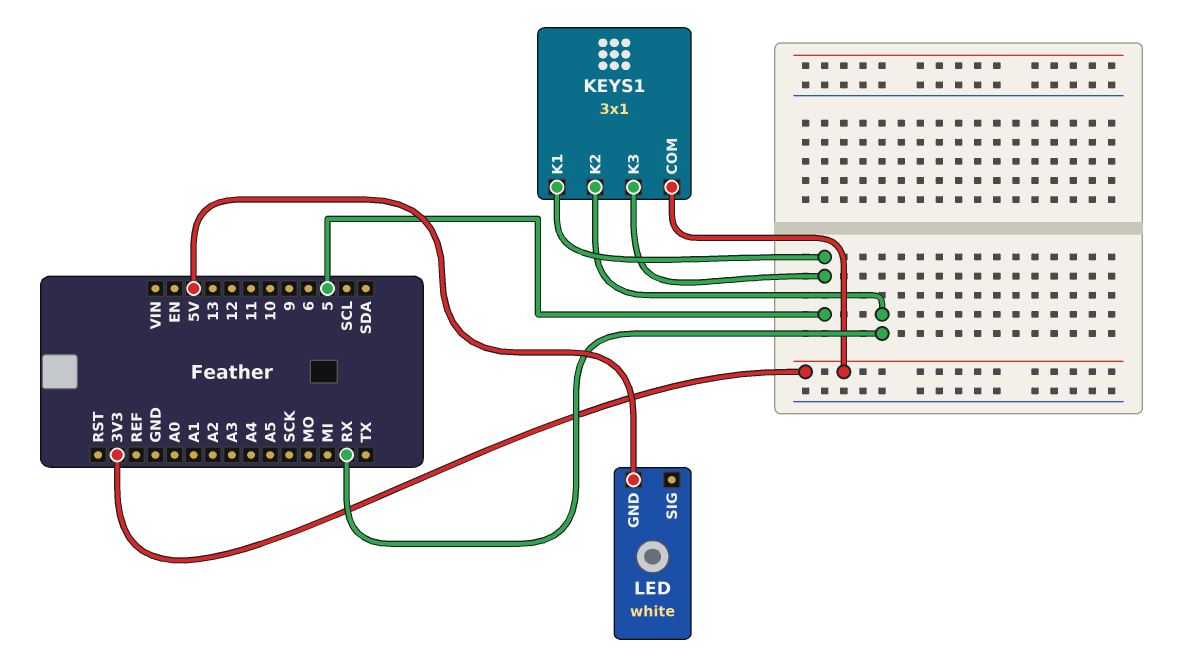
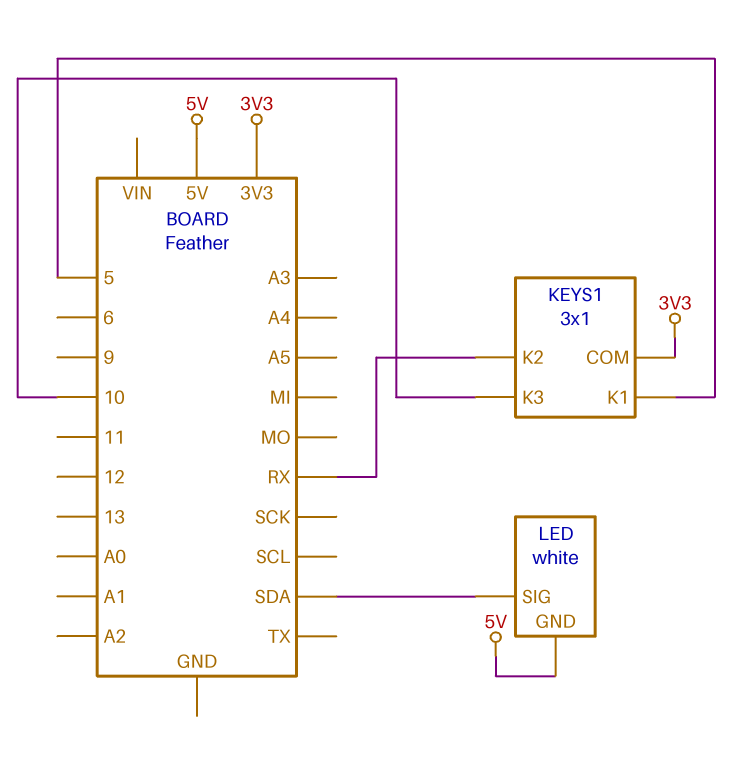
KEYS1 pin K3: 5 -> 10
LED pin SIG: none -> SDA

